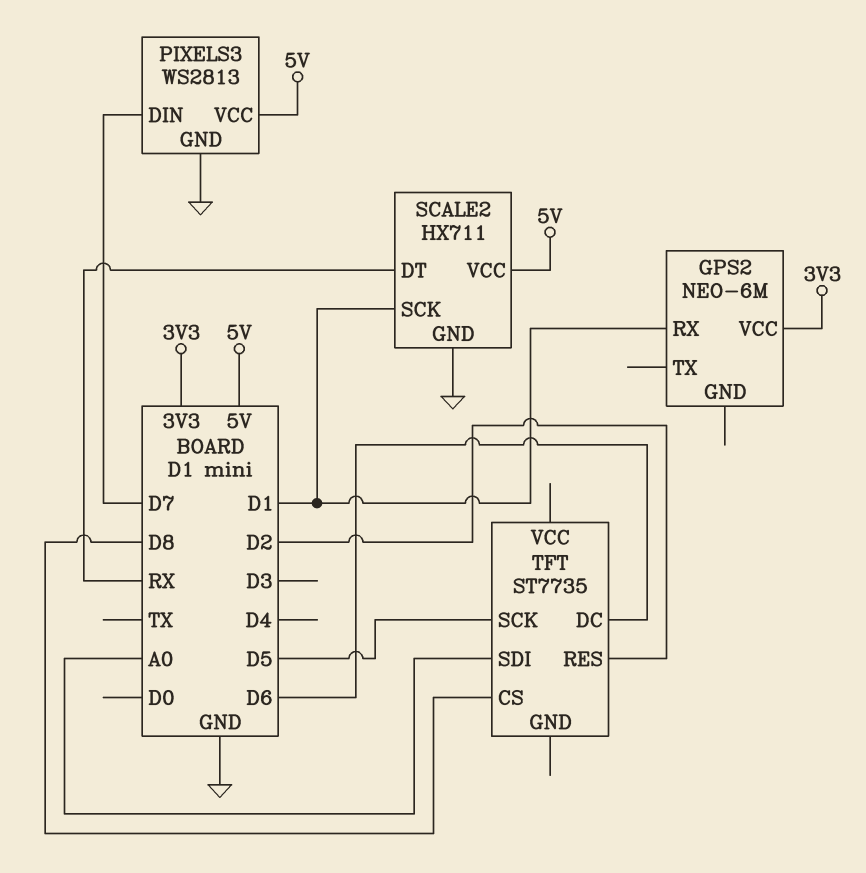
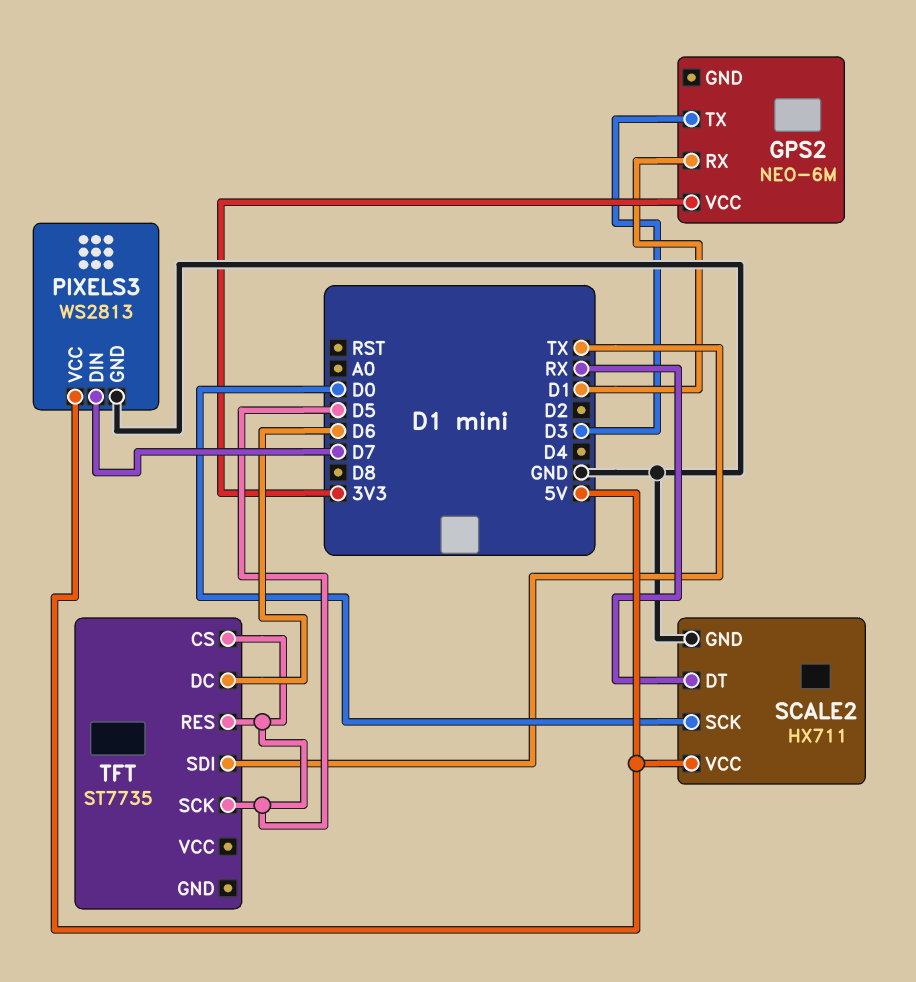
GPS2 pin TX: none -> D3
SCALE2 pin SCK: D1 -> D0
TFT pin CS: D8 -> D5
TFT pin RES: D2 -> D5
TFT pin SDI: A0 -> TX

